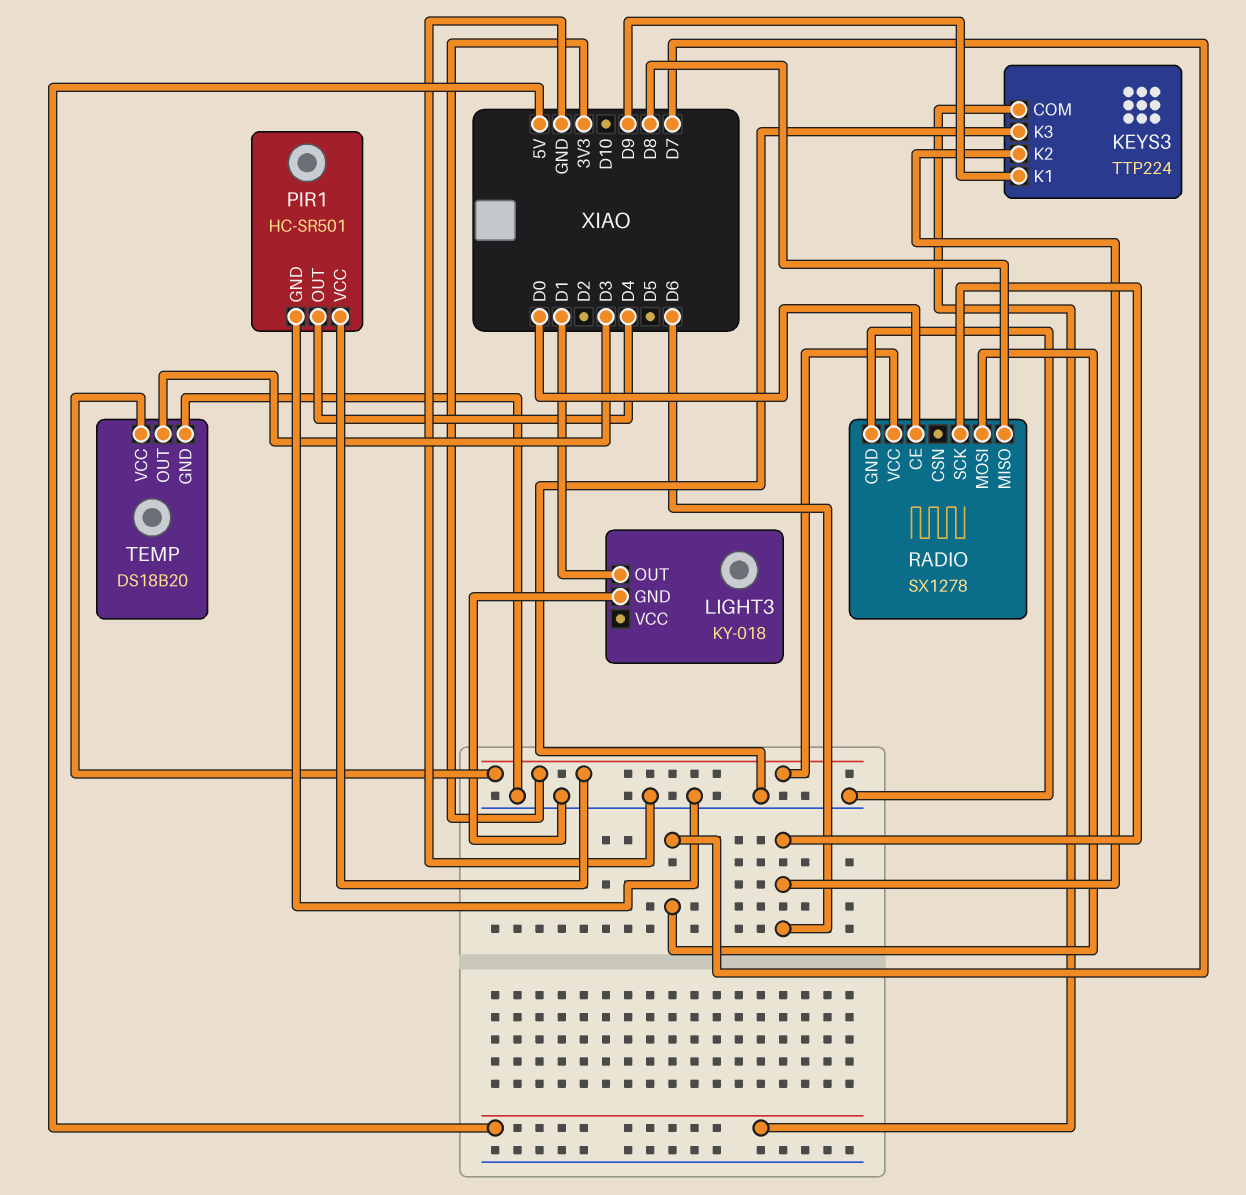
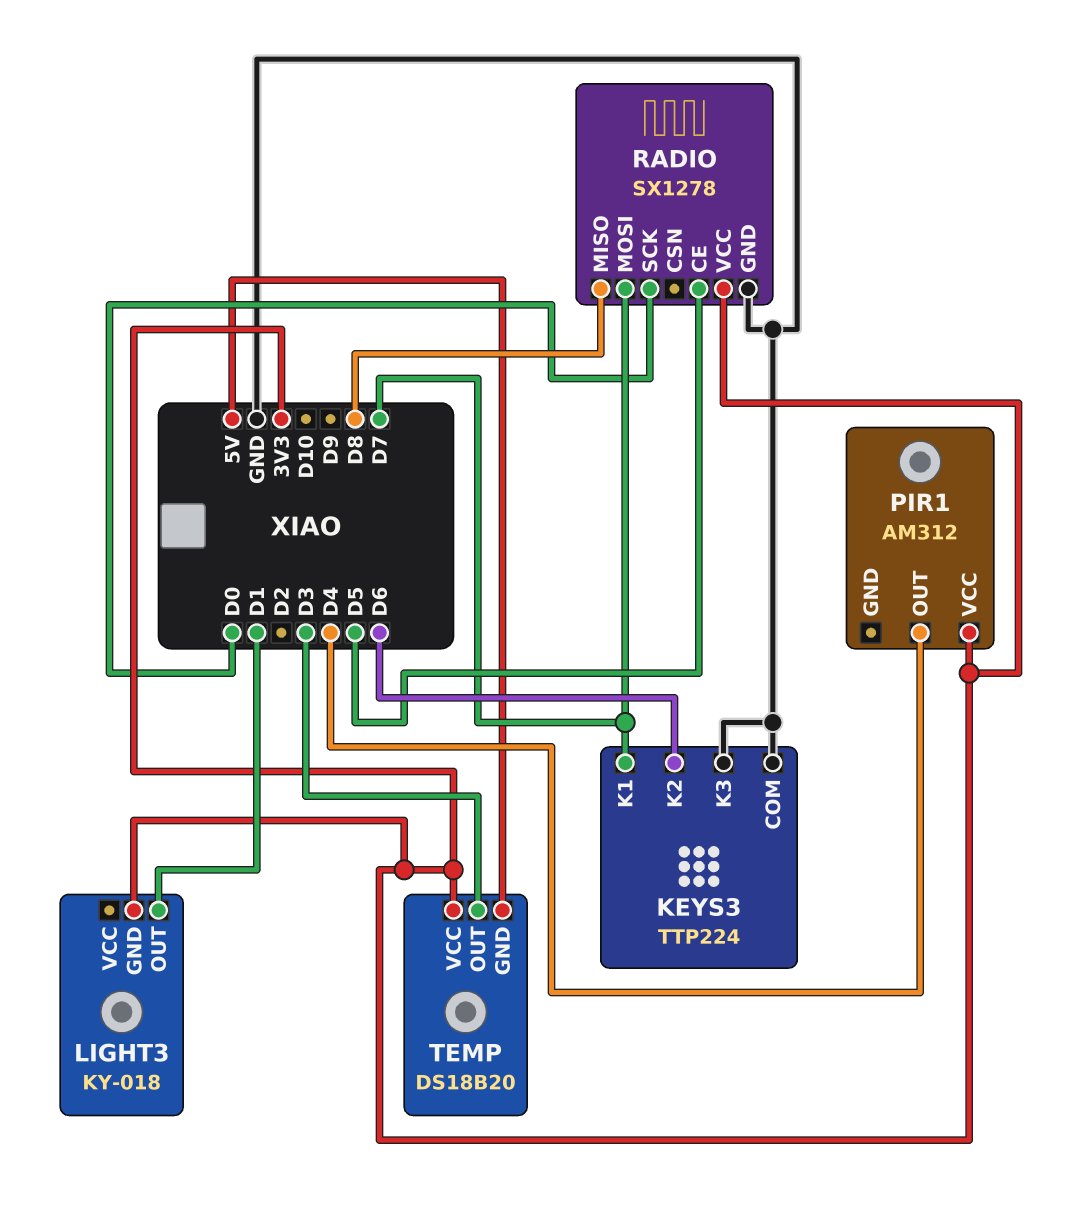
KEYS3 pin COM: 5V -> GND
KEYS3 pin K1: D9 -> D7
LIGHT3 pin GND: GND -> 3V3
PIR1: HC-SR501 -> AM312
PIR1 pin GND: GND -> none
RADIO pin CE: D0 -> D5
RADIO pin SCK: D6 -> D0
TEMP pin GND: GND -> 5V

